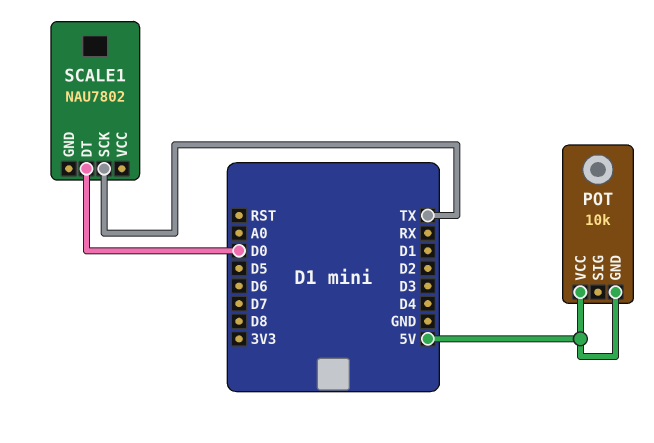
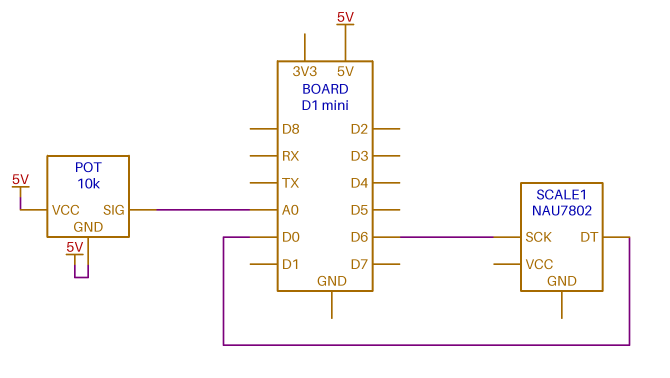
POT pin SIG: none -> A0
SCALE1 pin SCK: TX -> D6

